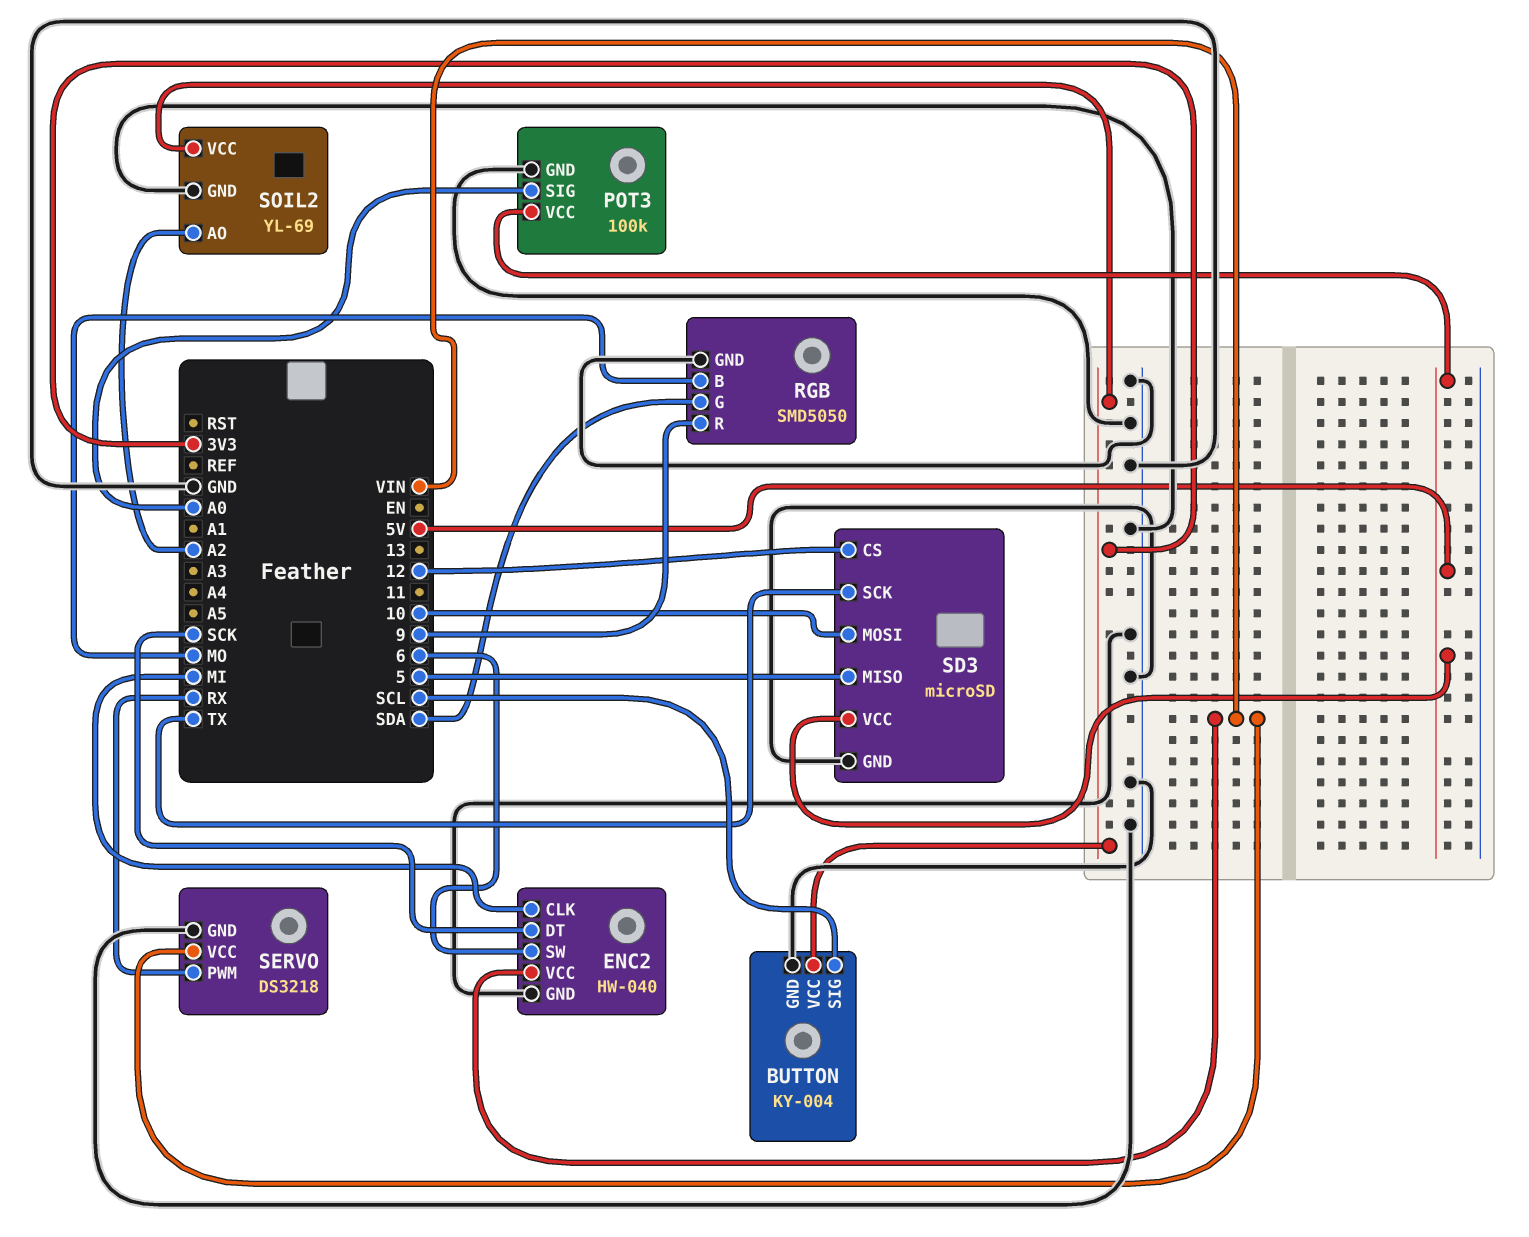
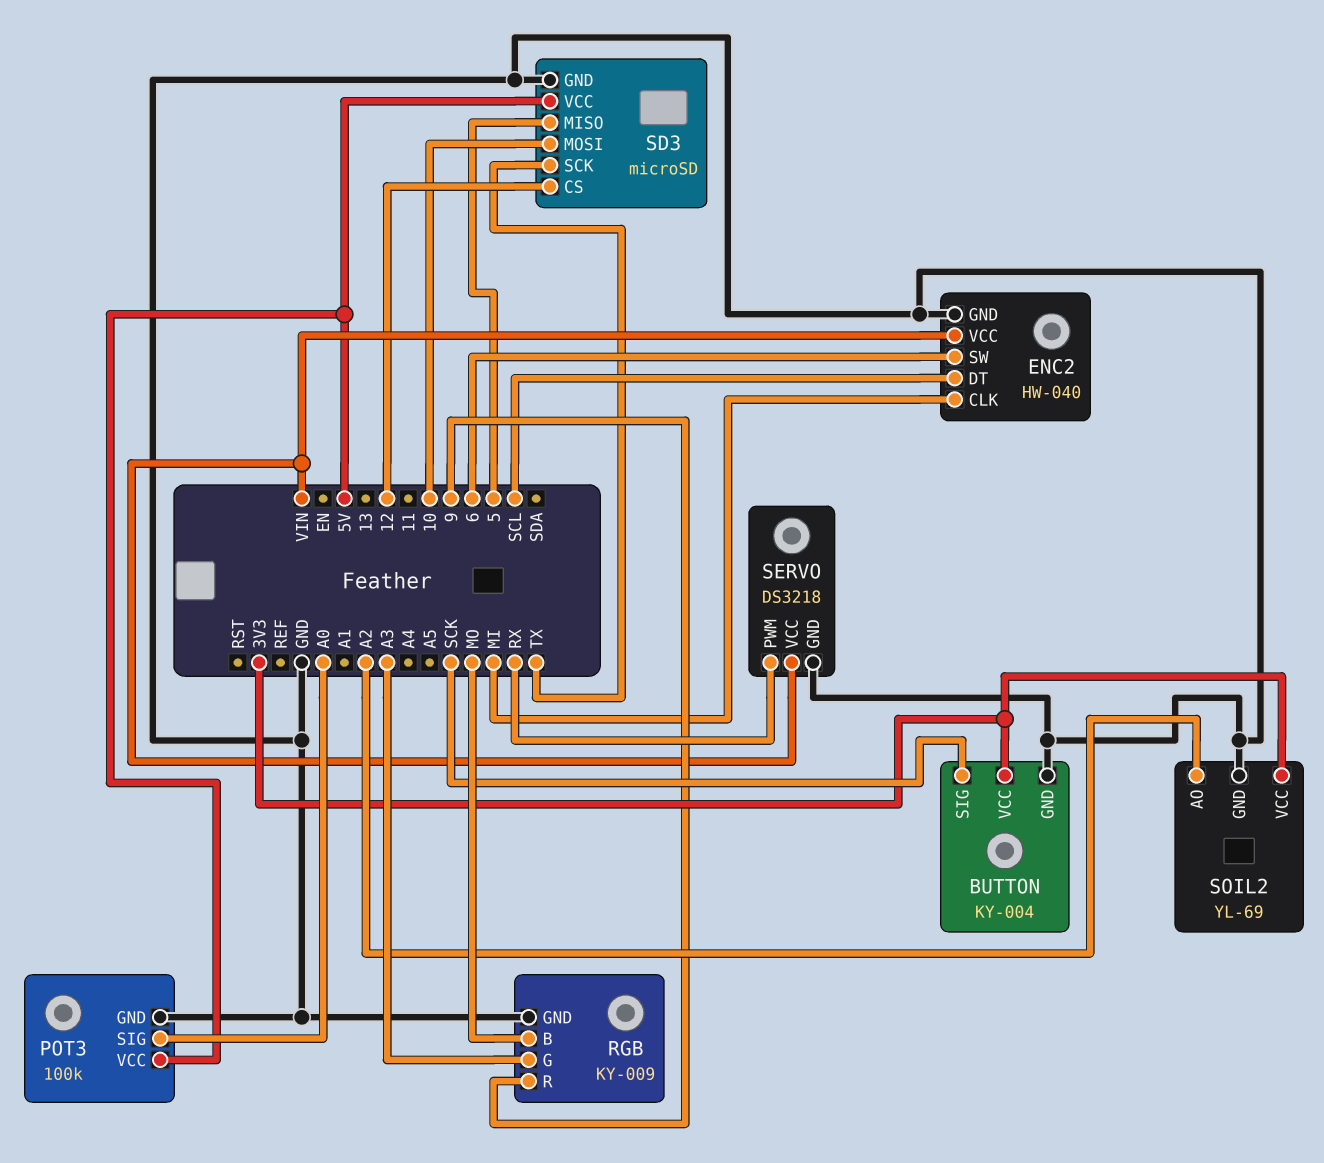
BUTTON pin SIG: SCL -> SCK
ENC2 pin DT: SCK -> SCL
RGB: SMD5050 -> KY-009
RGB pin G: SDA -> A3

